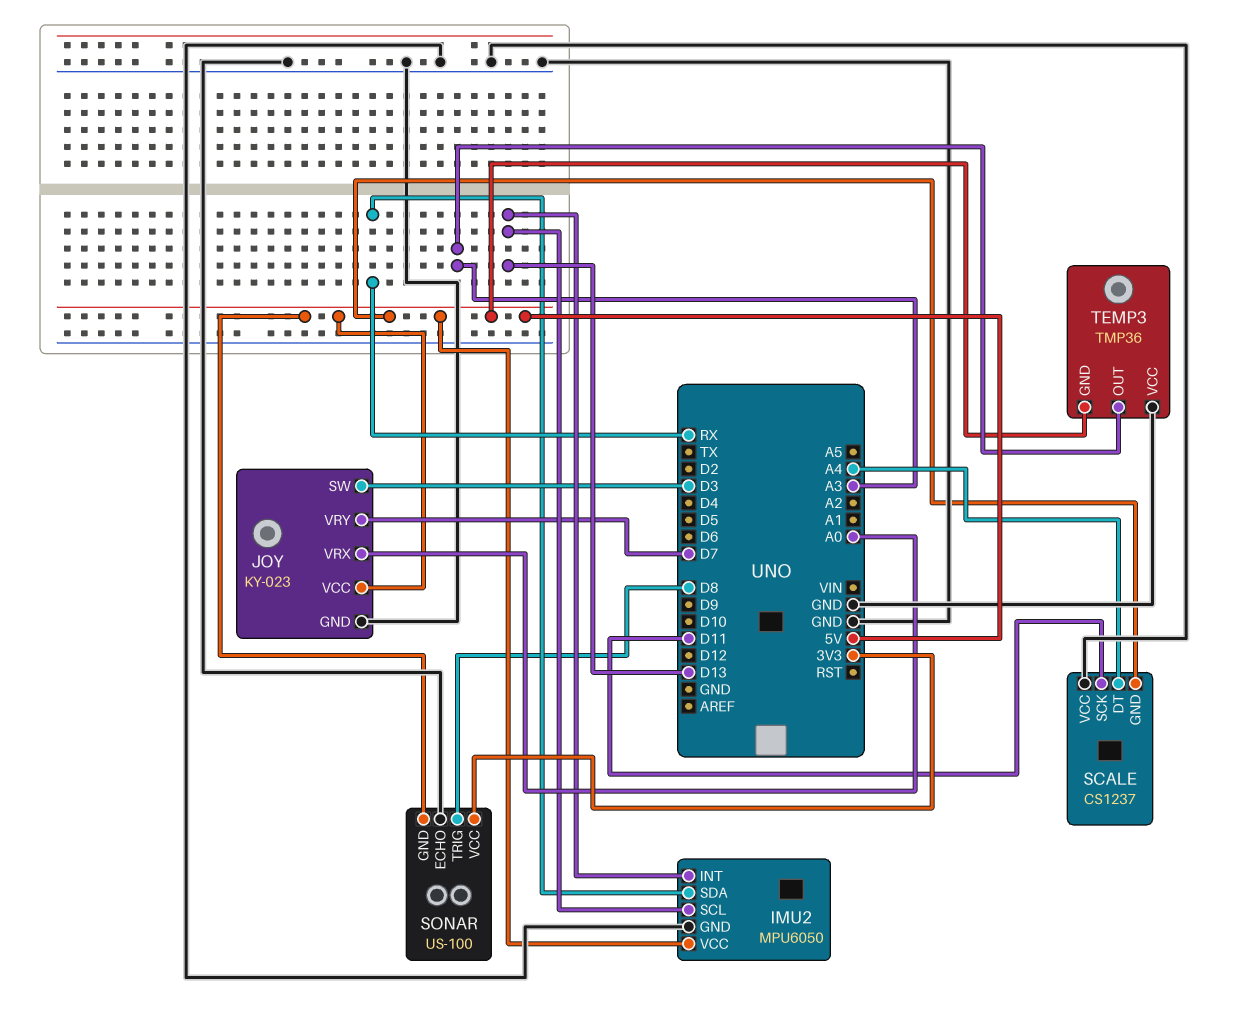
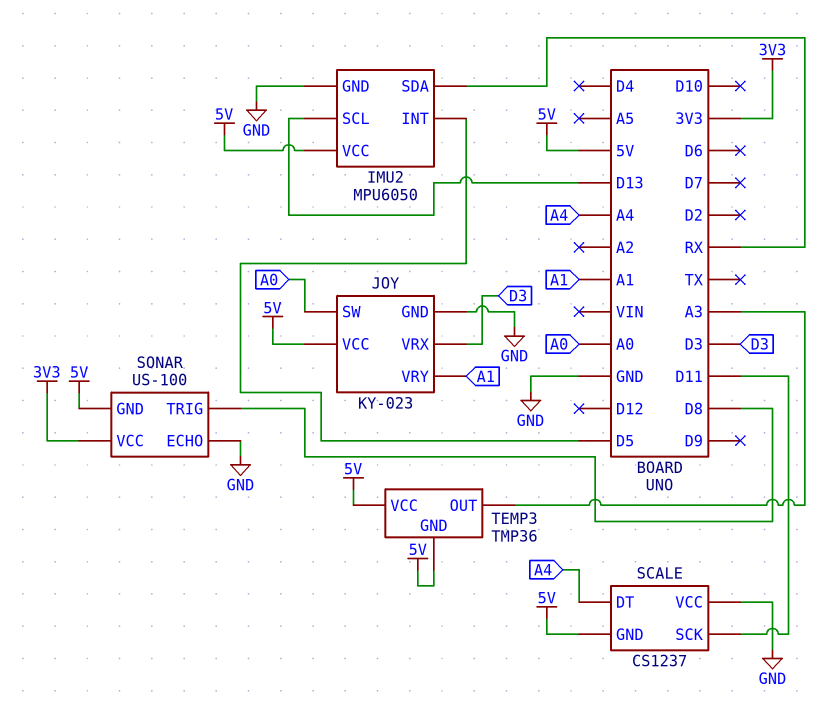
IMU2 pin INT: D13 -> D5
JOY pin SW: D3 -> A0
JOY pin VRX: A0 -> D3
JOY pin VRY: D7 -> A1
TEMP3 pin VCC: GND -> 5V

